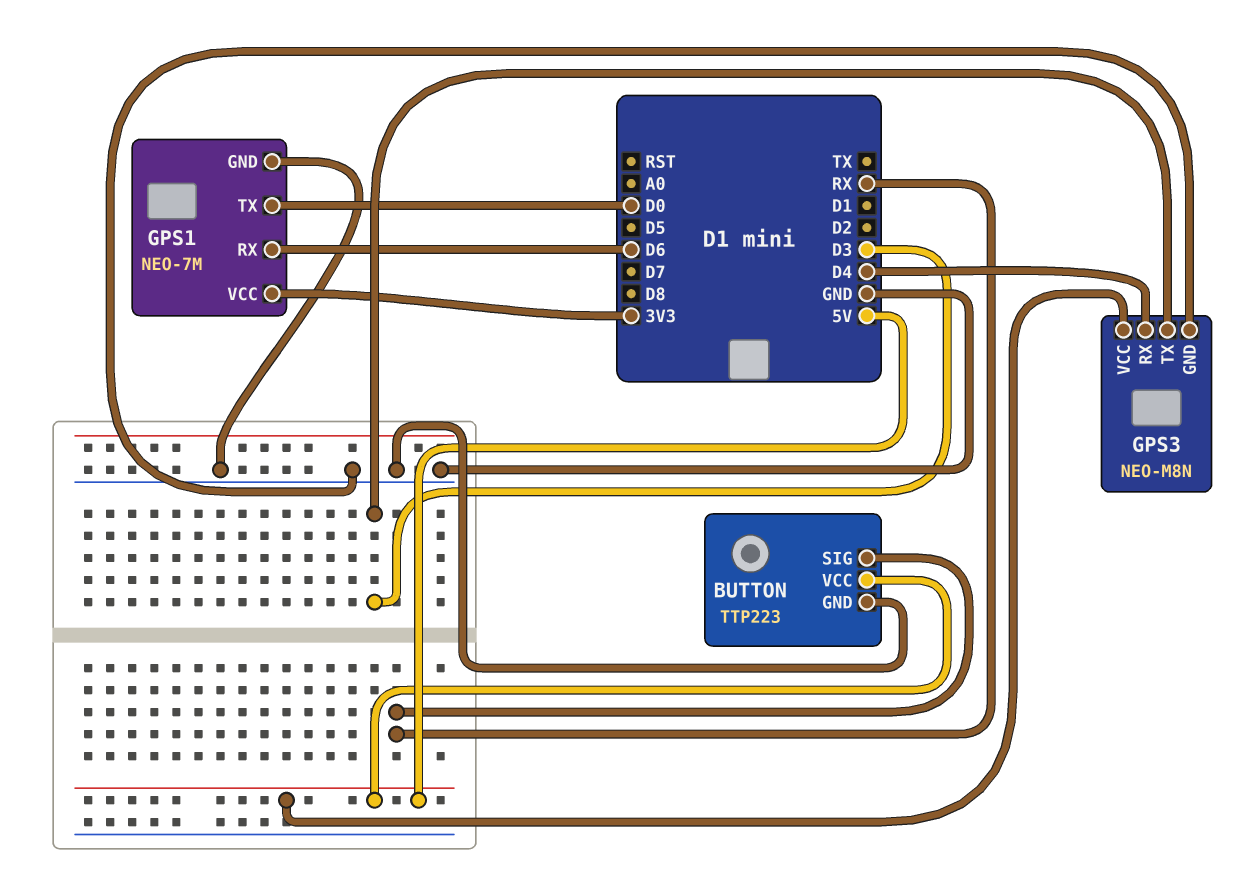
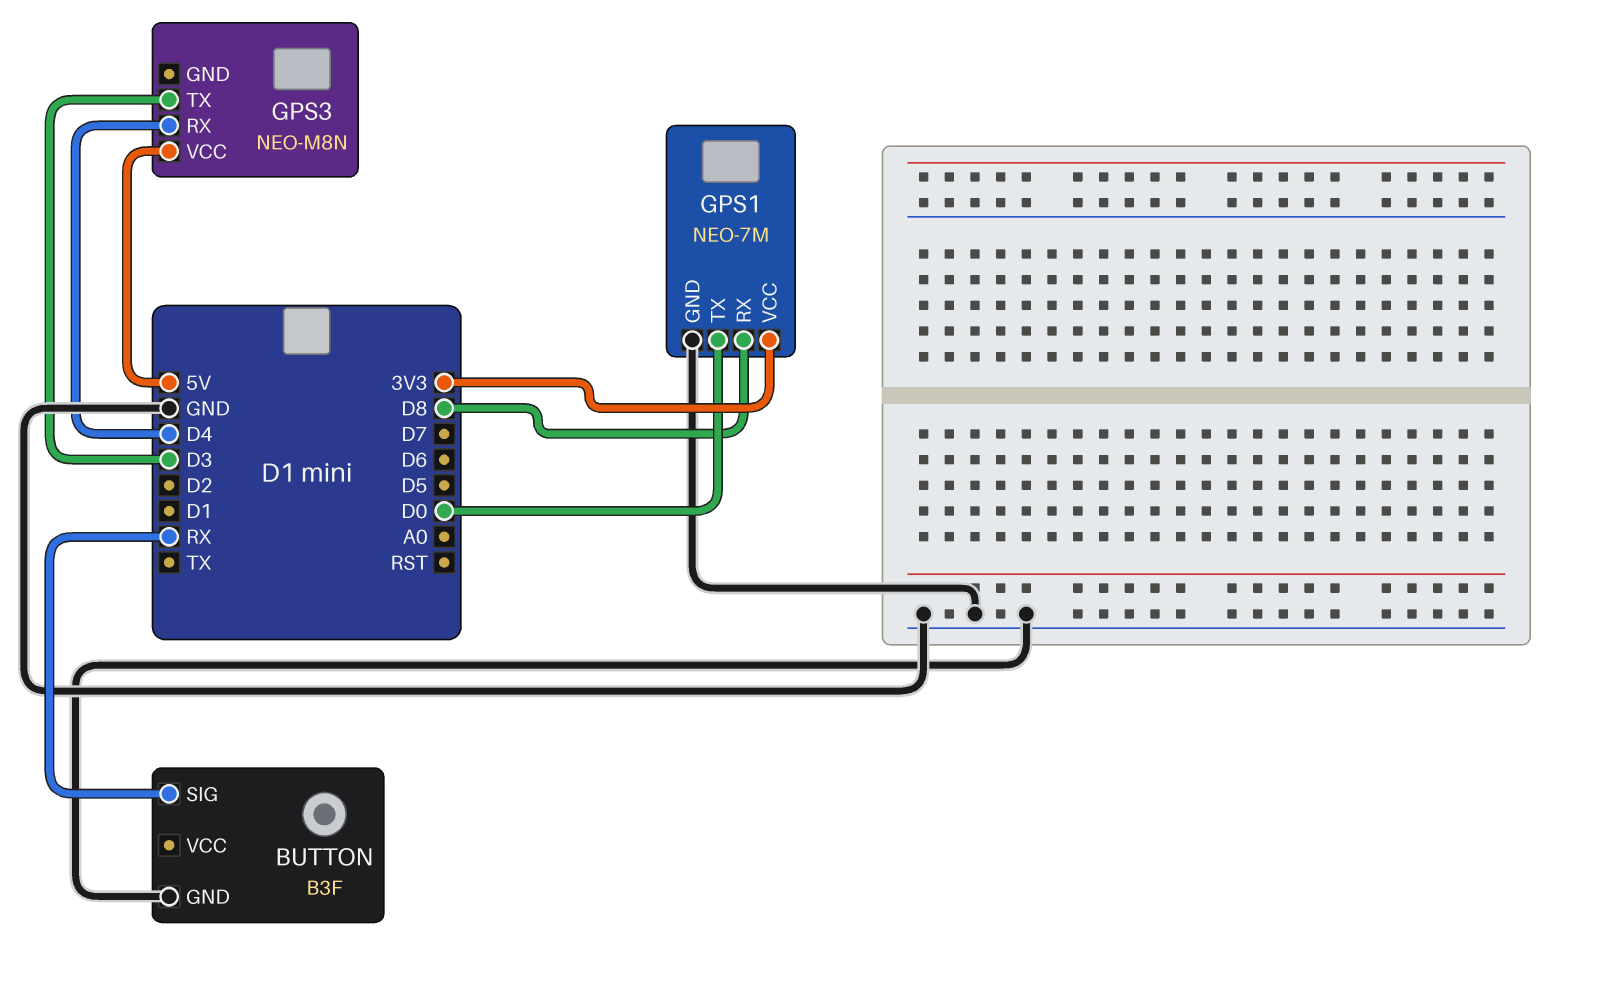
BUTTON: TTP223 -> B3F
BUTTON pin VCC: 5V -> none
GPS1 pin RX: D6 -> D8
GPS3 pin GND: GND -> none

